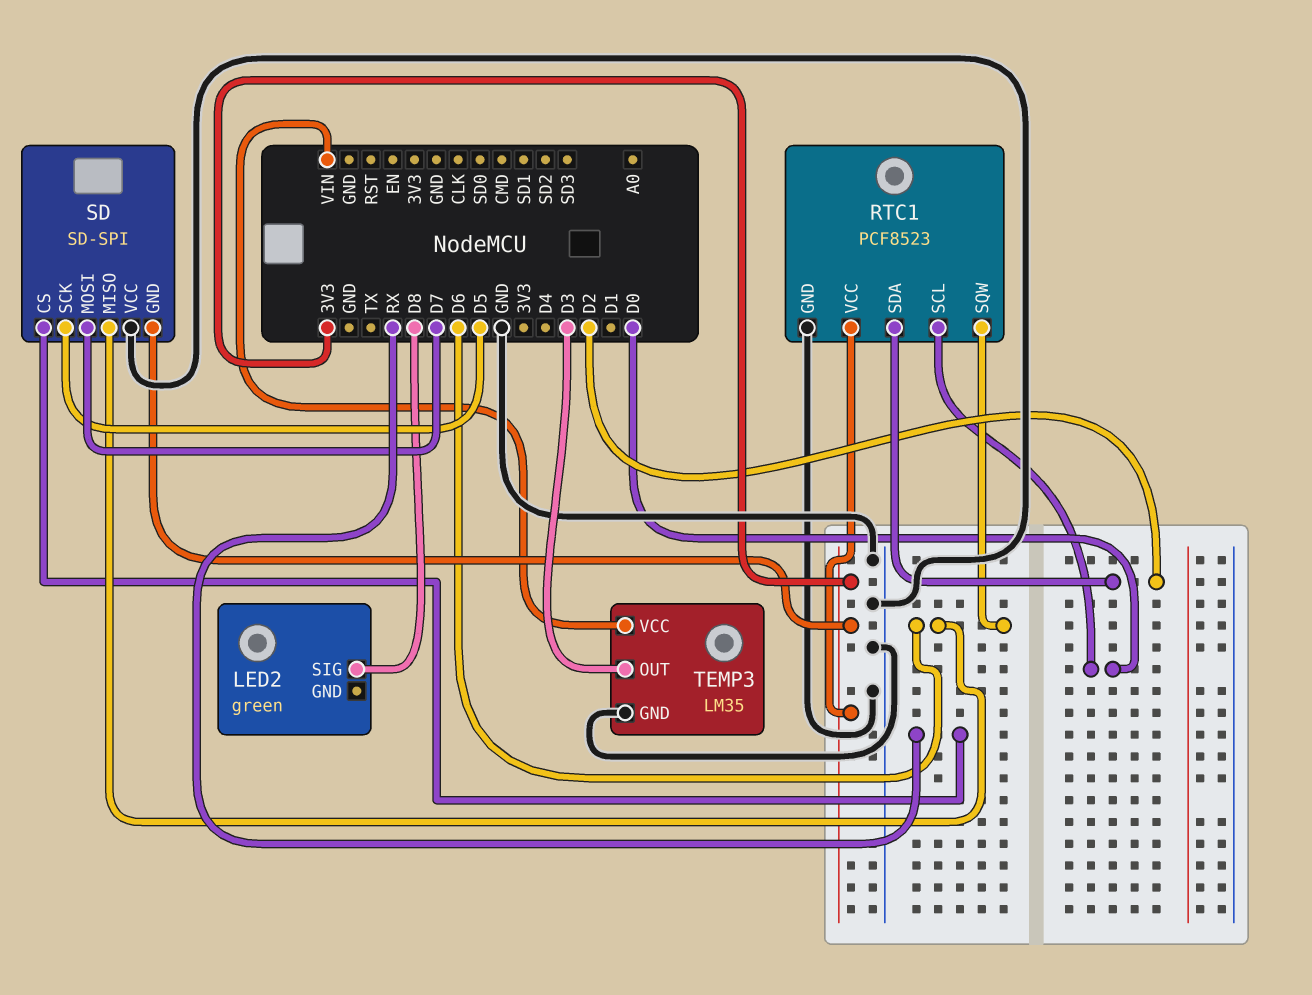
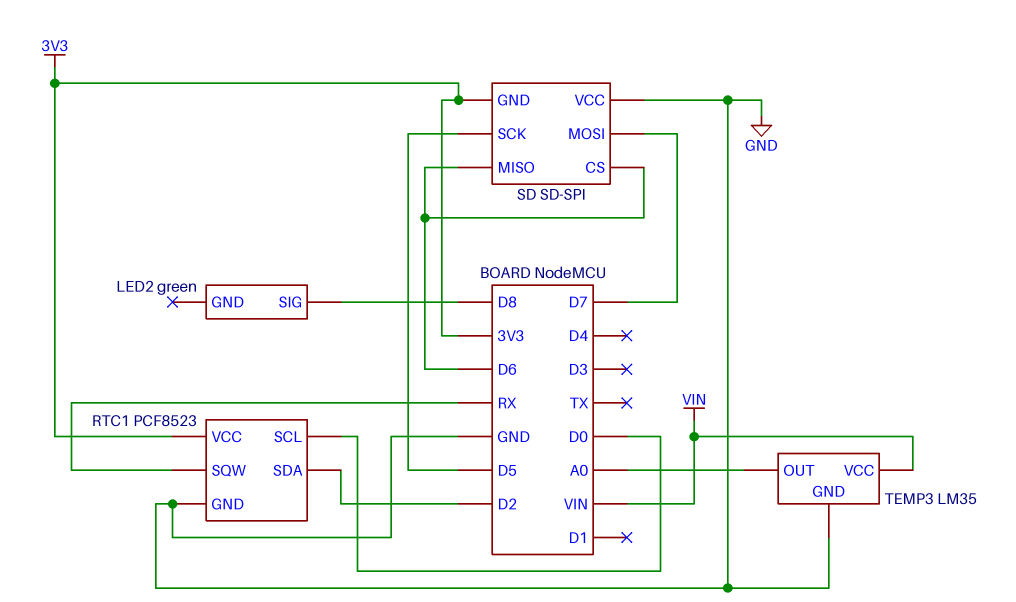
RTC1 pin SQW: D6 -> RX
SD pin CS: RX -> D6
TEMP3 pin OUT: D3 -> A0

